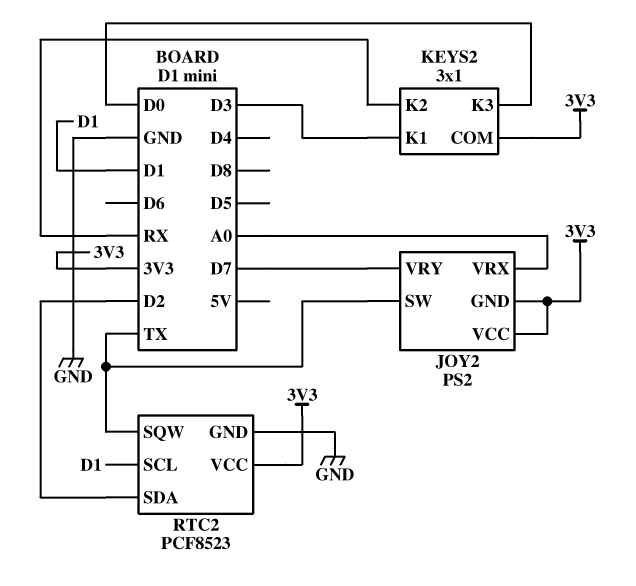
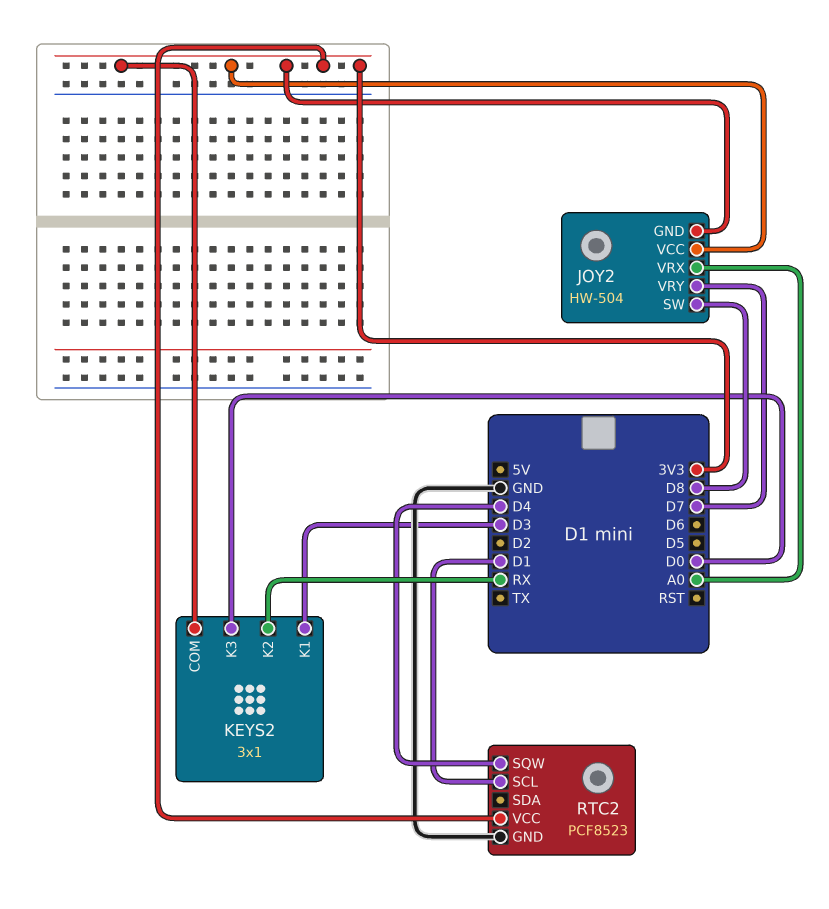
JOY2: PS2 -> HW-504
JOY2 pin SW: TX -> D8
RTC2 pin SDA: D2 -> none
RTC2 pin SQW: TX -> D4

